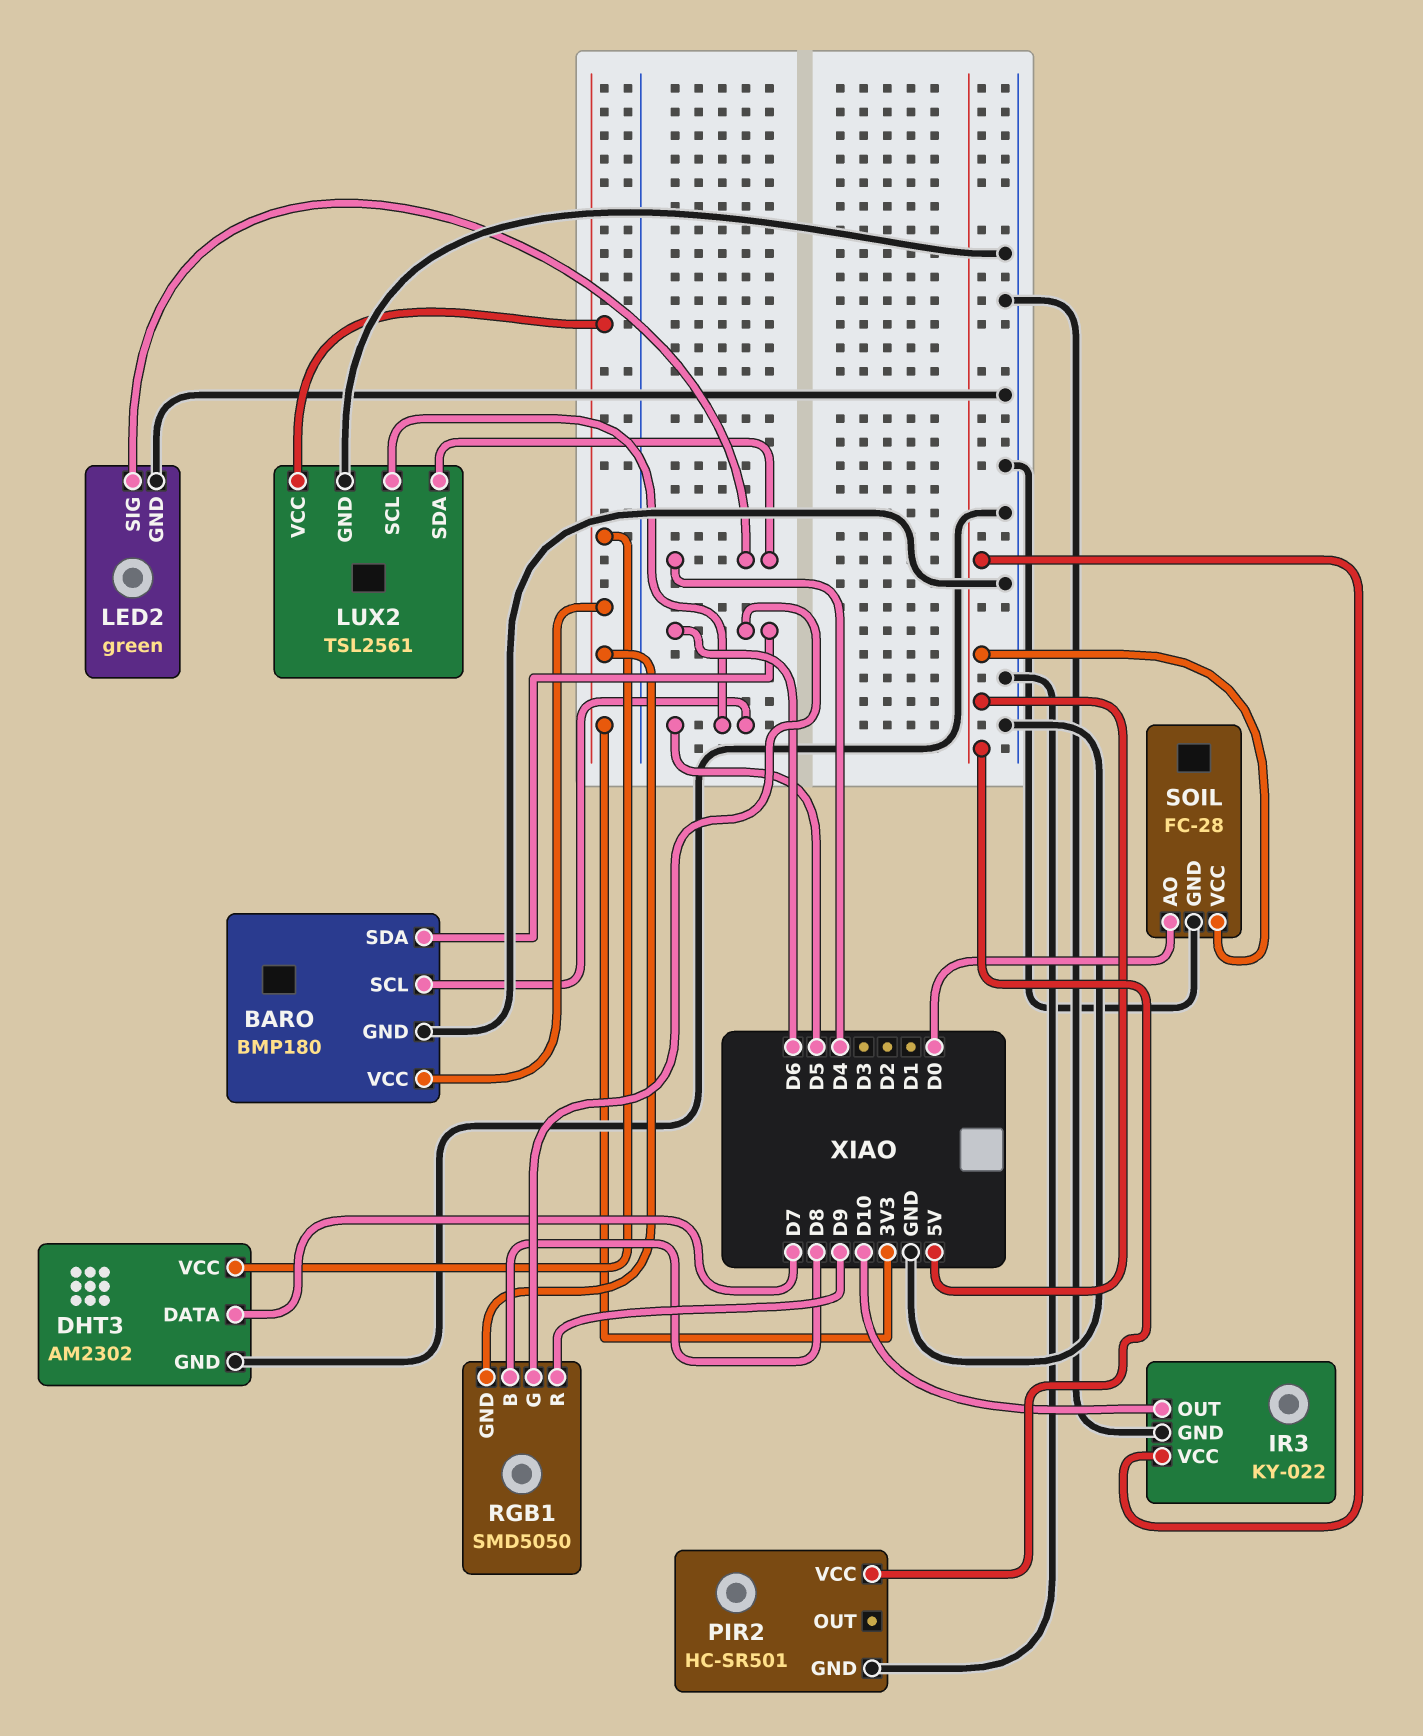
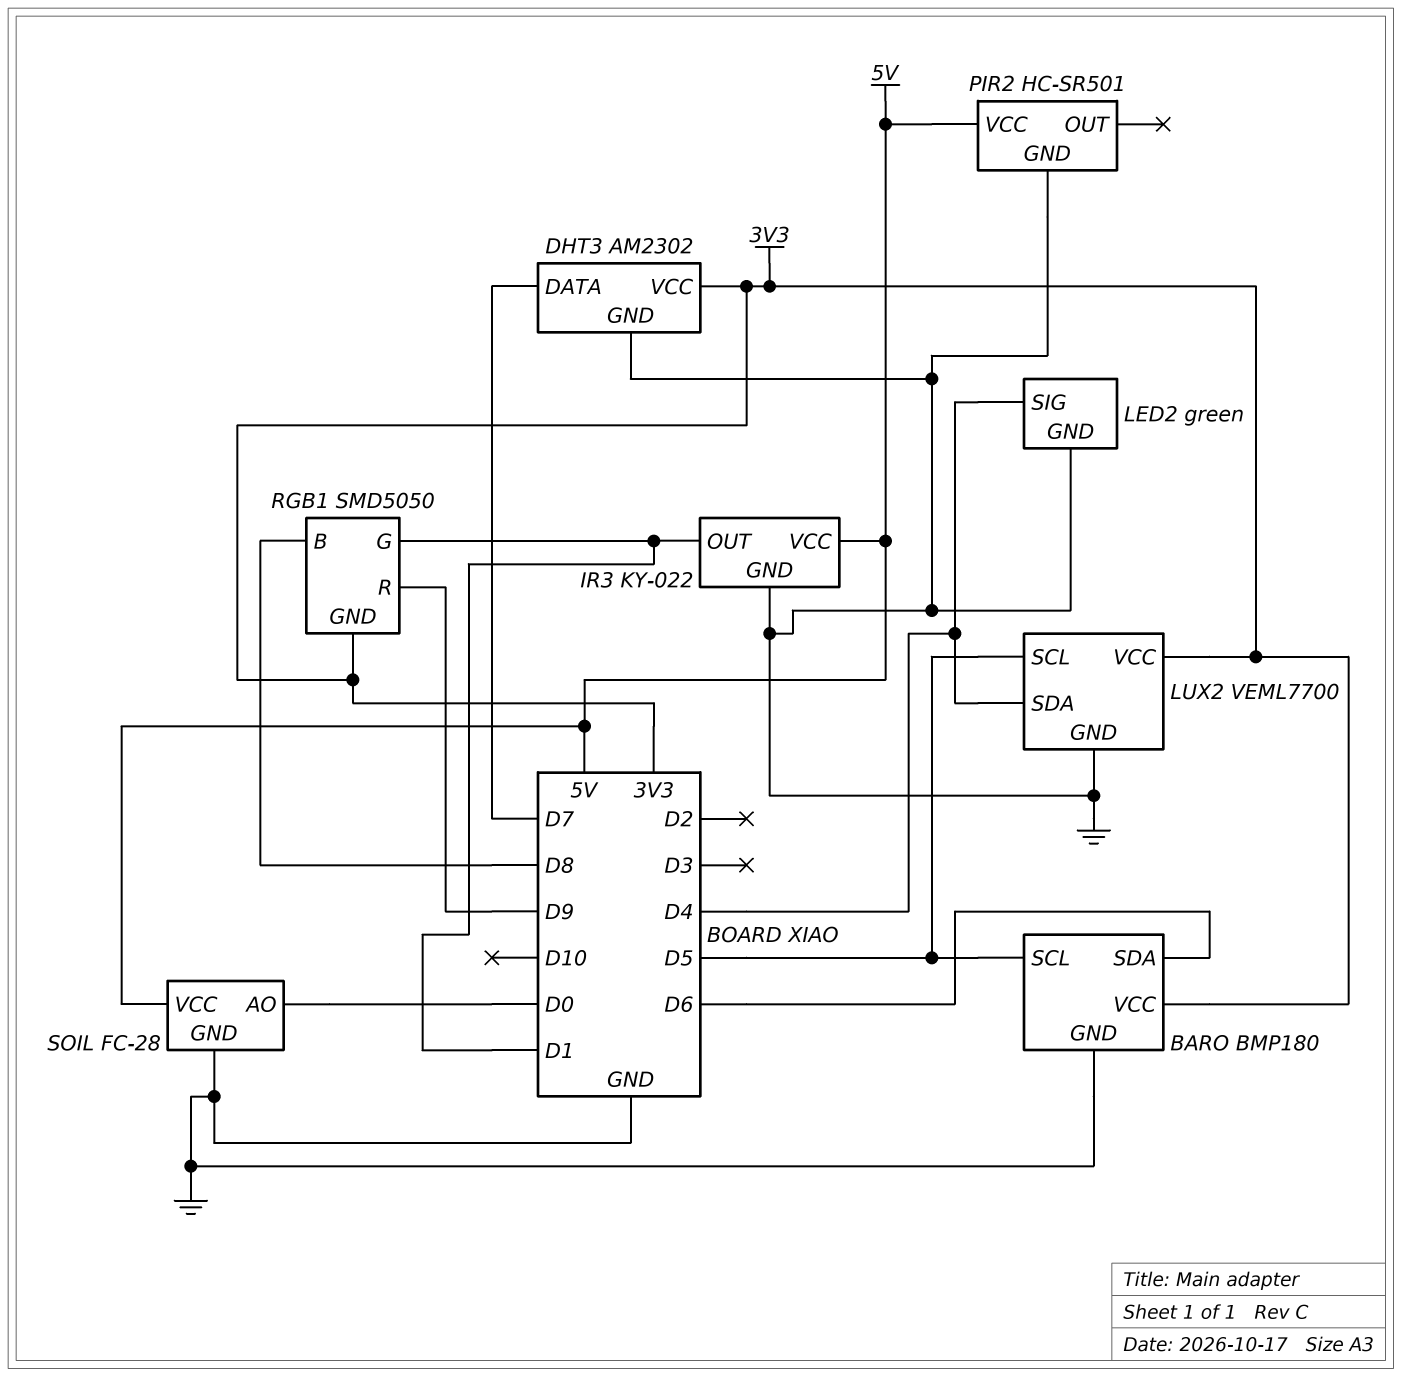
IR3 pin OUT: D10 -> D1
LUX2: TSL2561 -> VEML7700
RGB1 pin G: D6 -> D1

